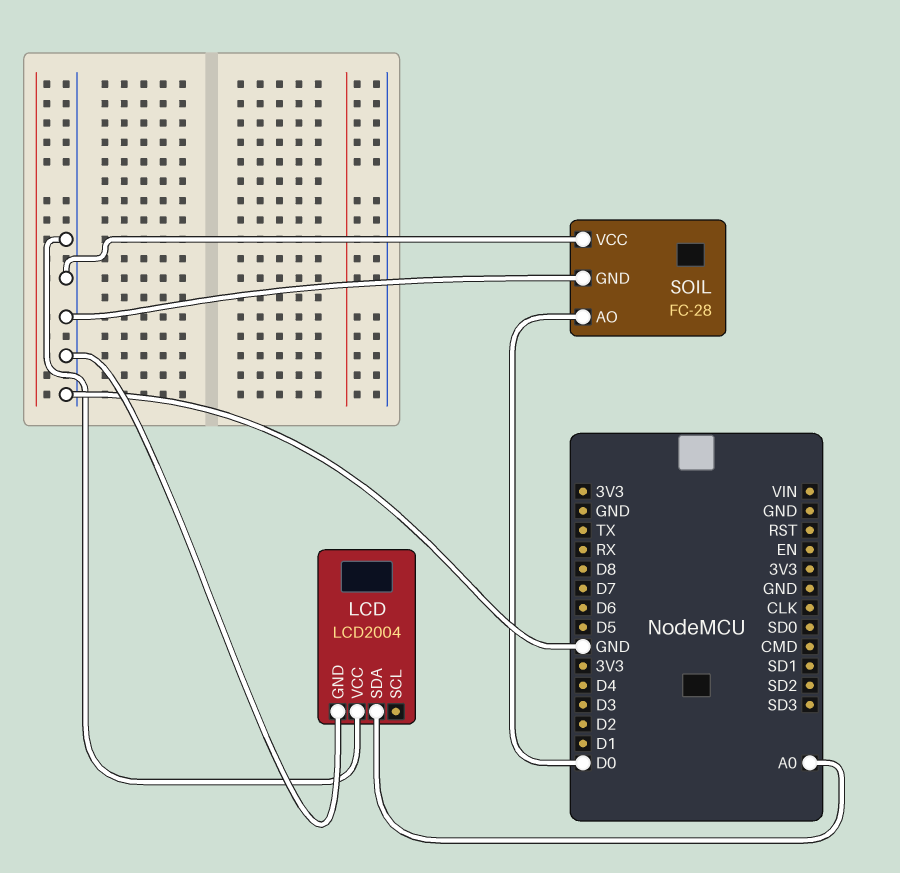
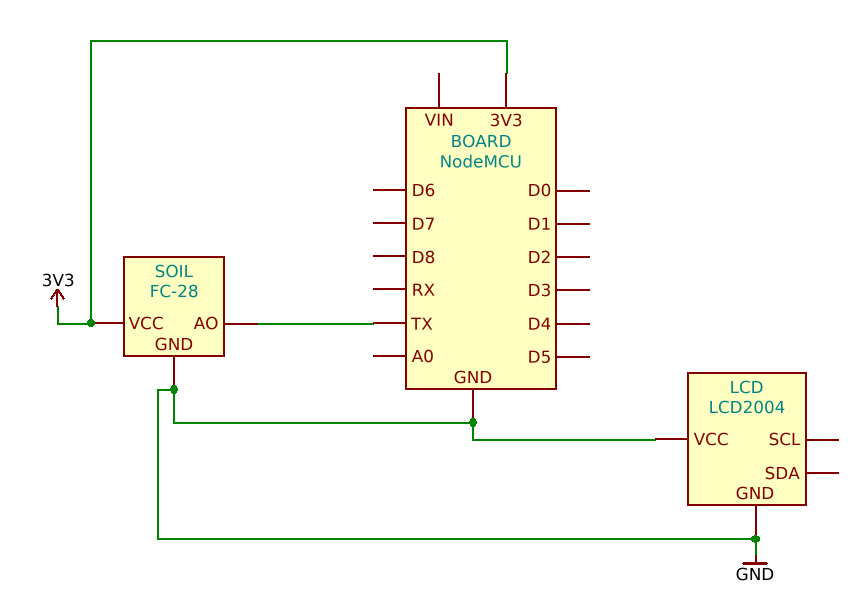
LCD pin SDA: A0 -> none
SOIL pin AO: D0 -> TX
SOIL pin VCC: GND -> 3V3

